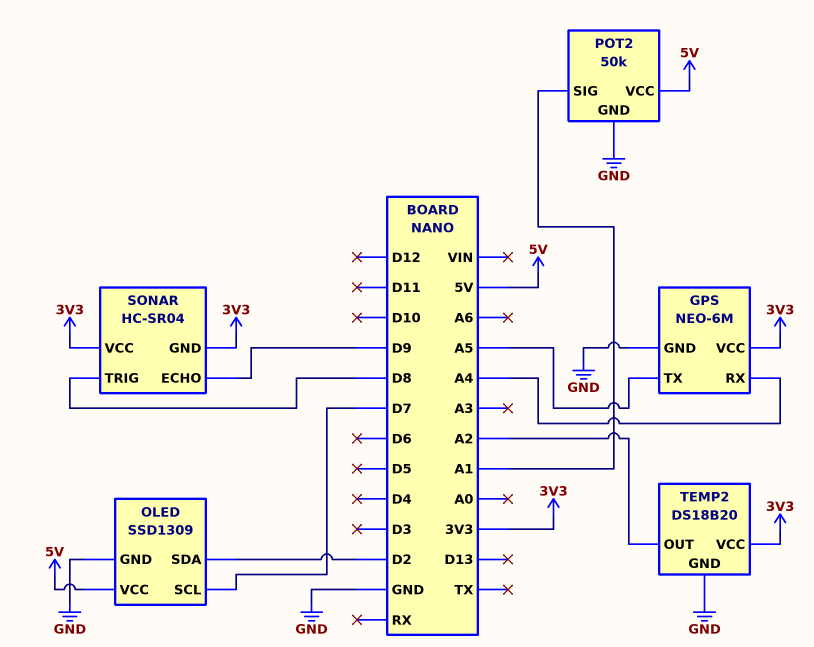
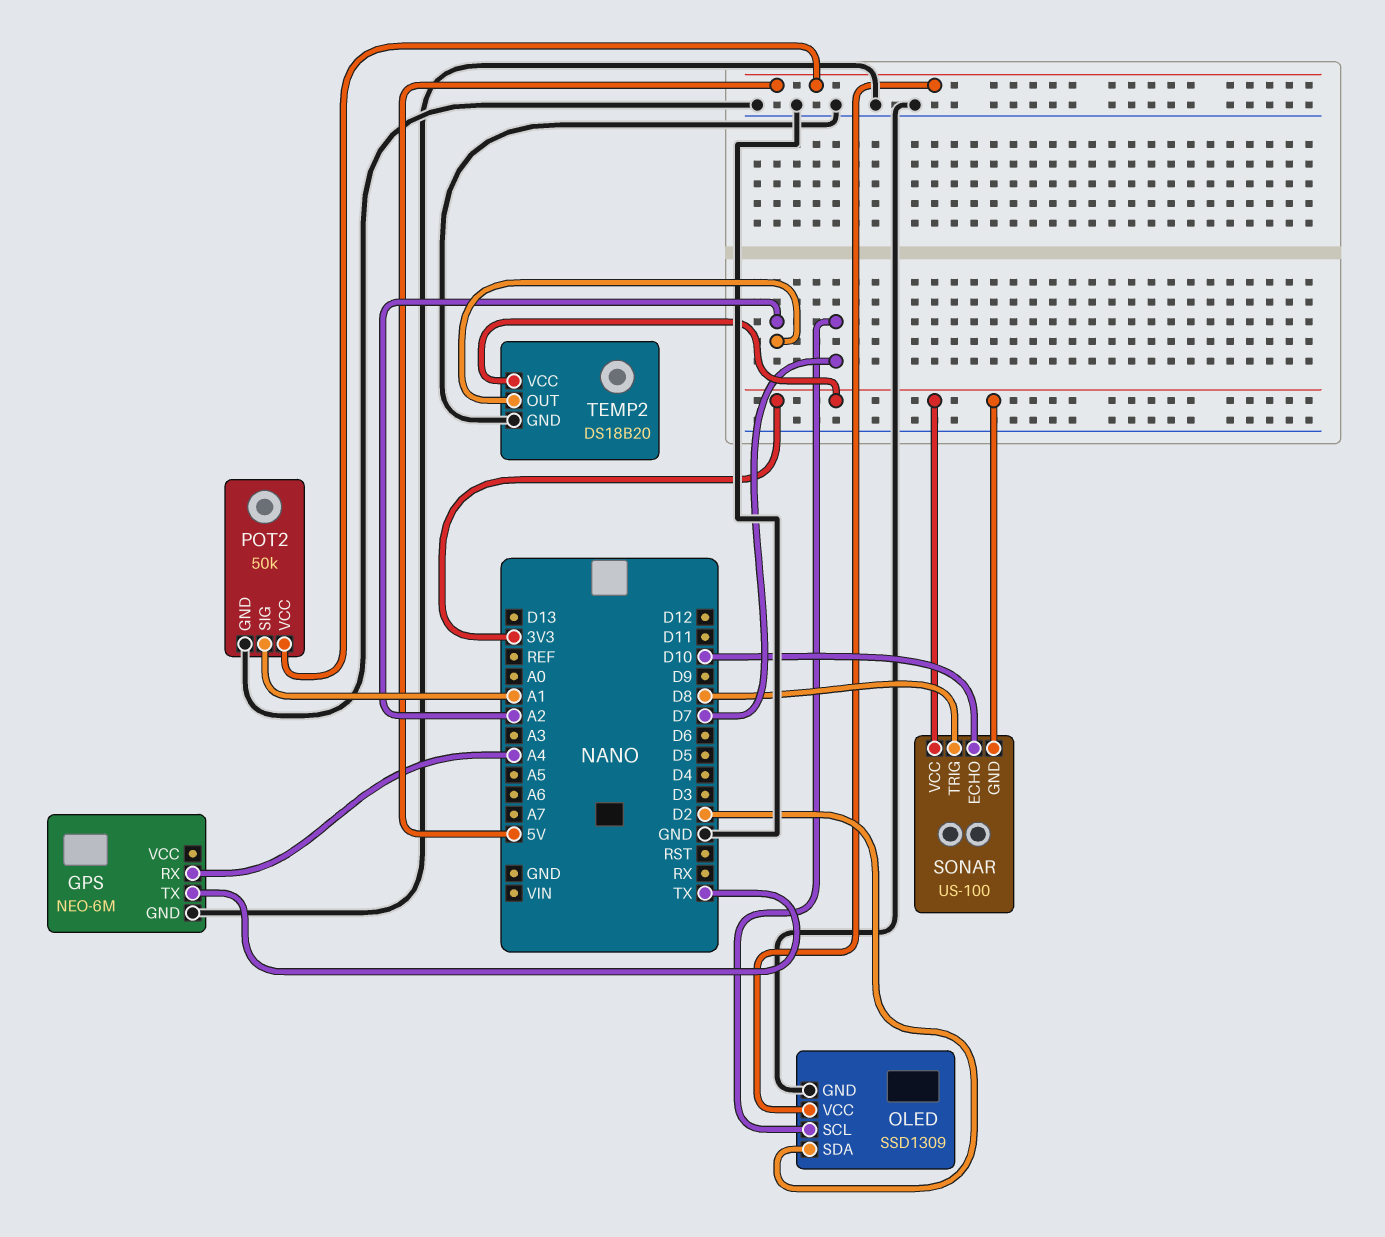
GPS pin TX: A5 -> TX
GPS pin VCC: 3V3 -> none
SONAR: HC-SR04 -> US-100
SONAR pin ECHO: D9 -> D10

